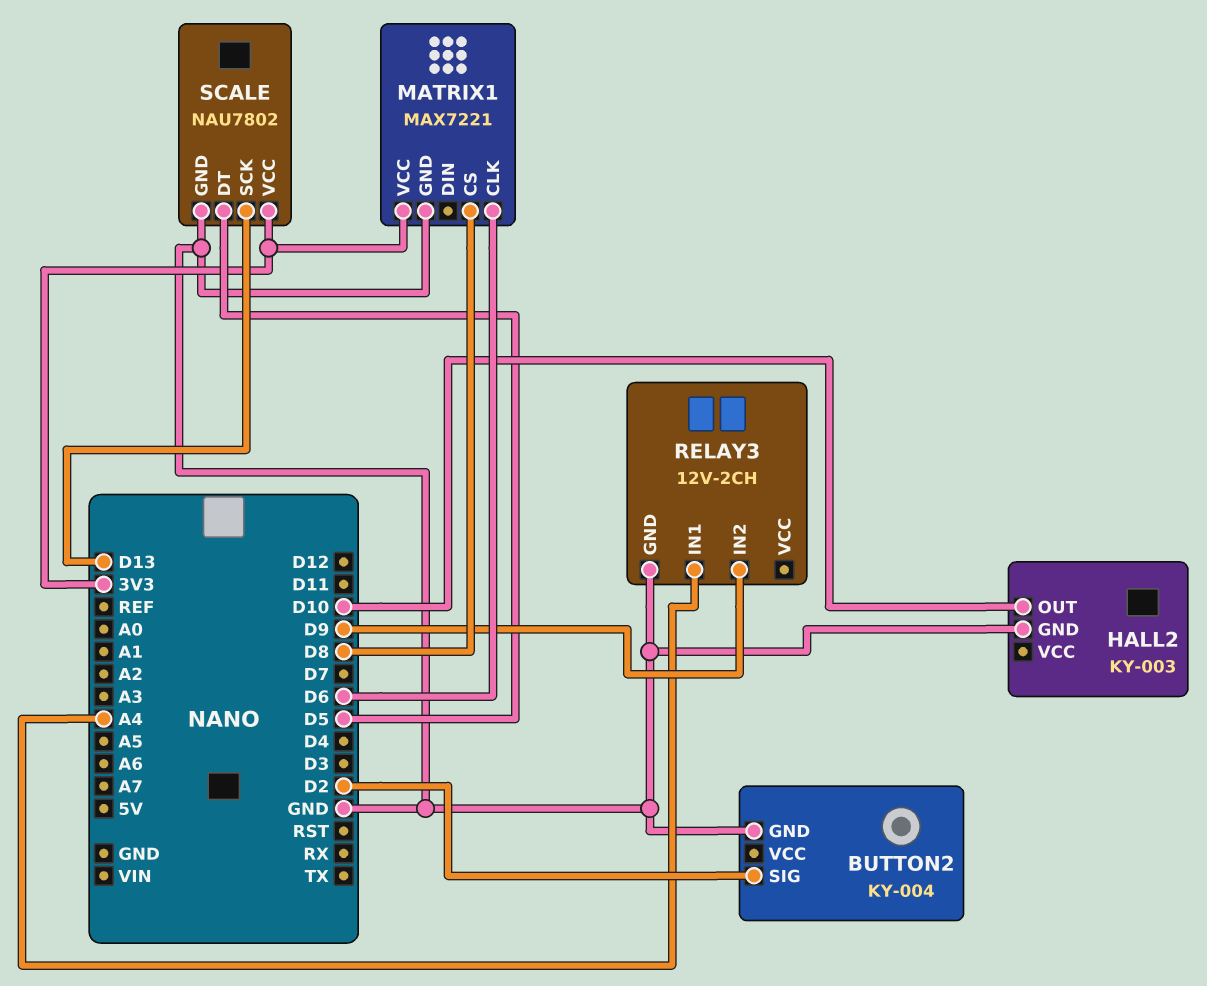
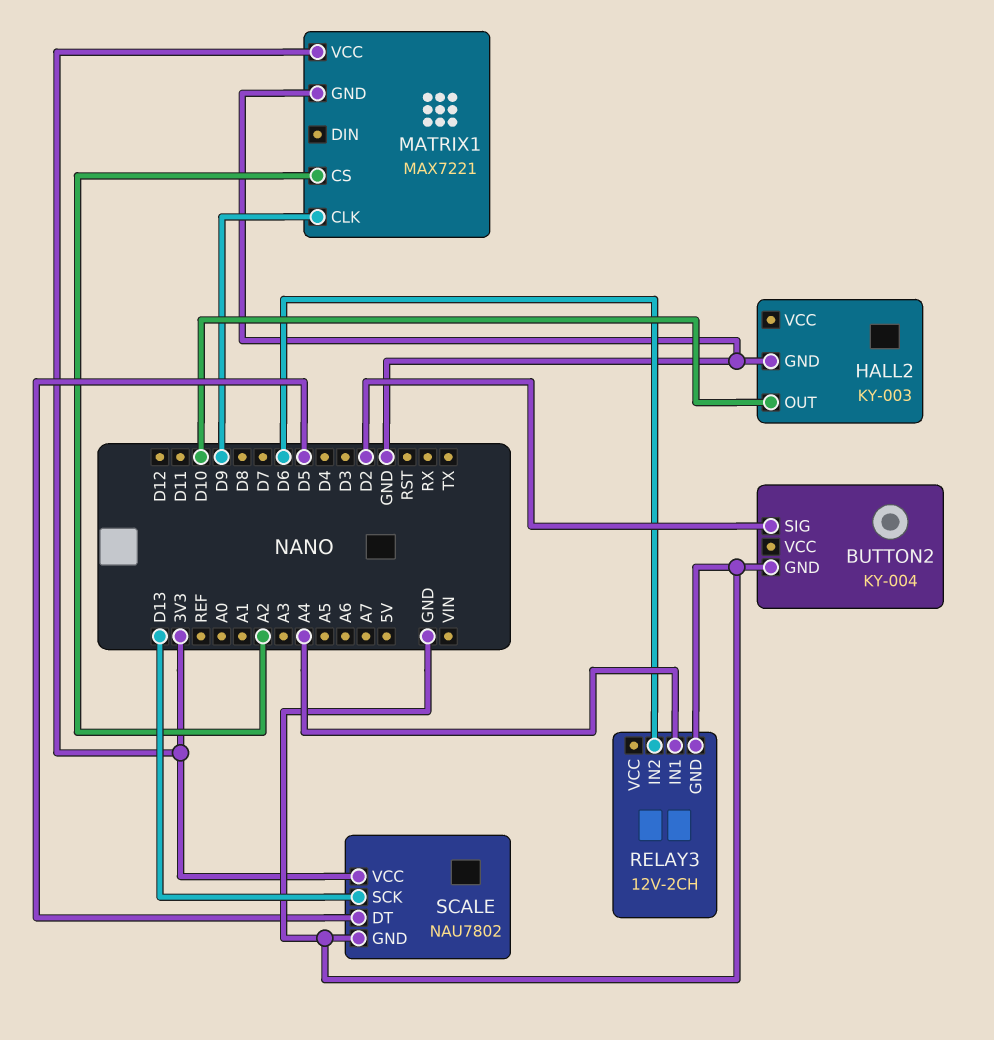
MATRIX1 pin CLK: D6 -> D9
MATRIX1 pin CS: D8 -> A2
RELAY3 pin IN2: D9 -> D6

